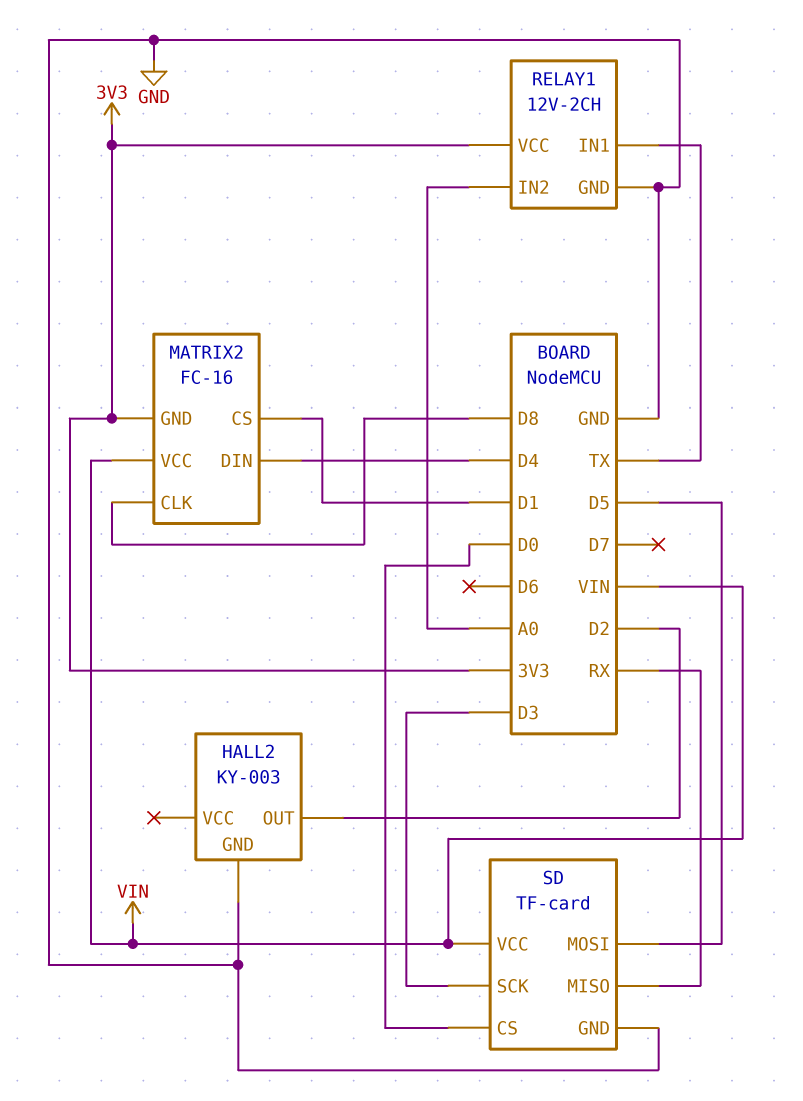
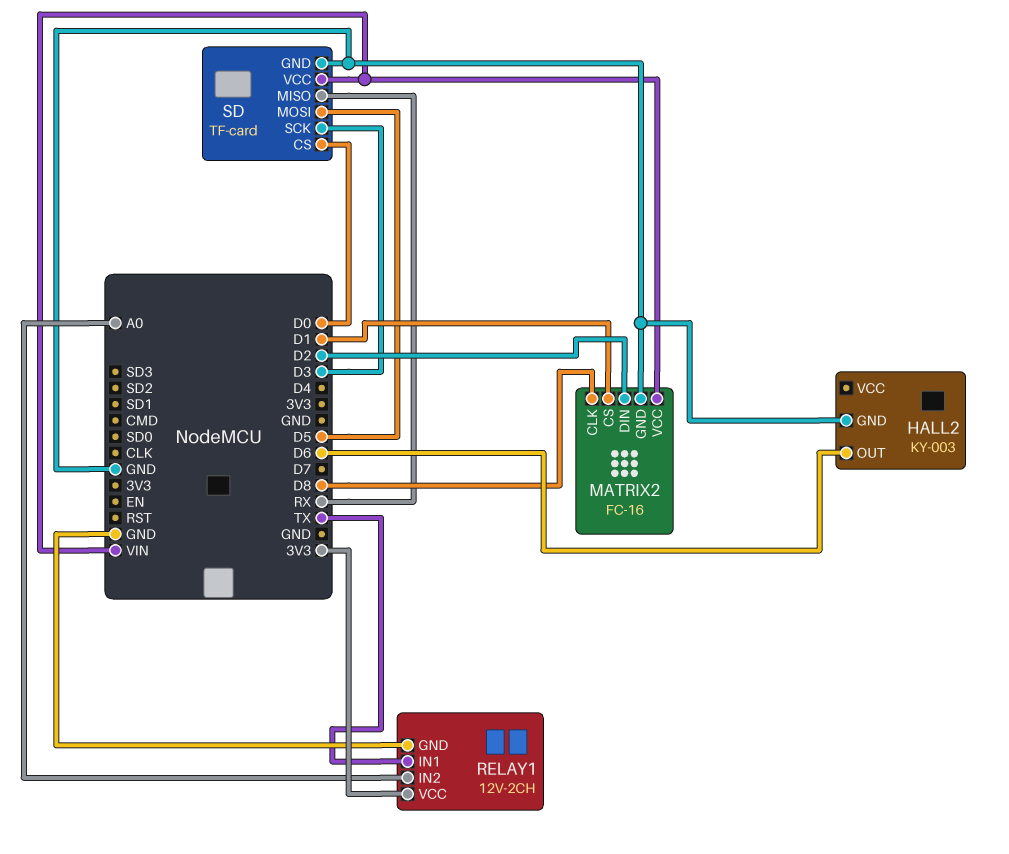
HALL2 pin OUT: D2 -> D6
MATRIX2 pin DIN: D4 -> D2
MATRIX2 pin GND: 3V3 -> GND

